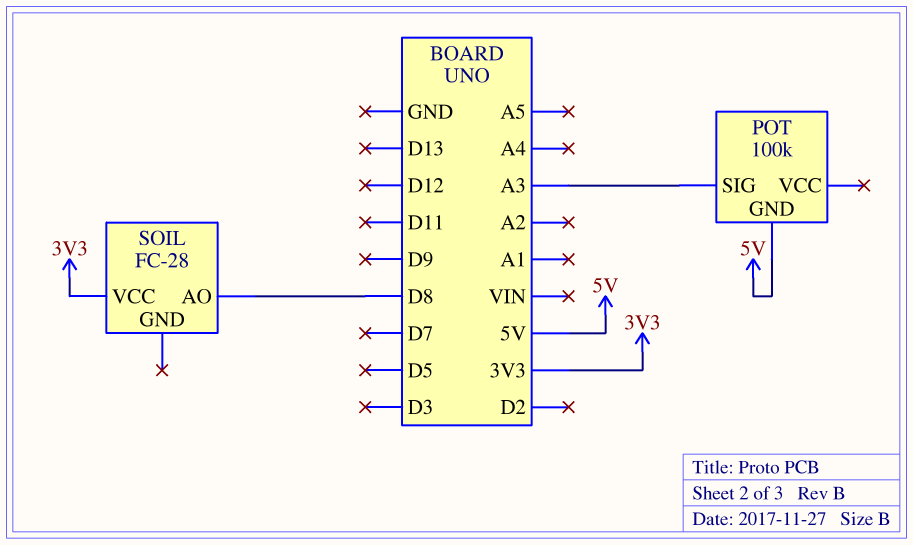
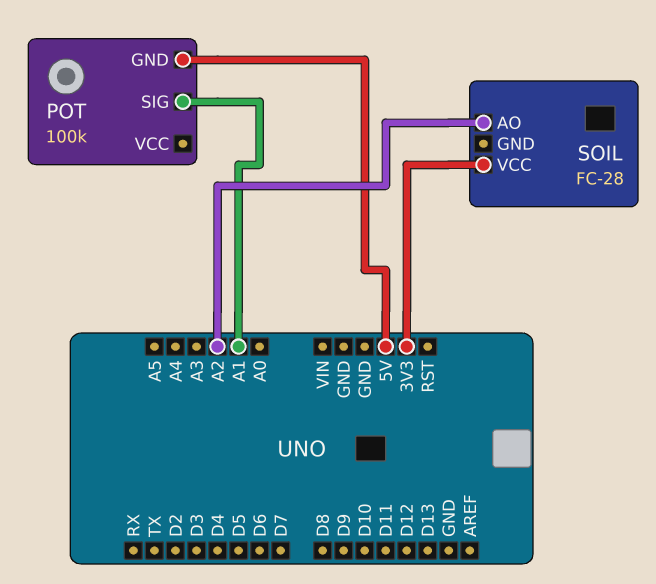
POT pin SIG: A3 -> A1
SOIL pin AO: D8 -> A2

